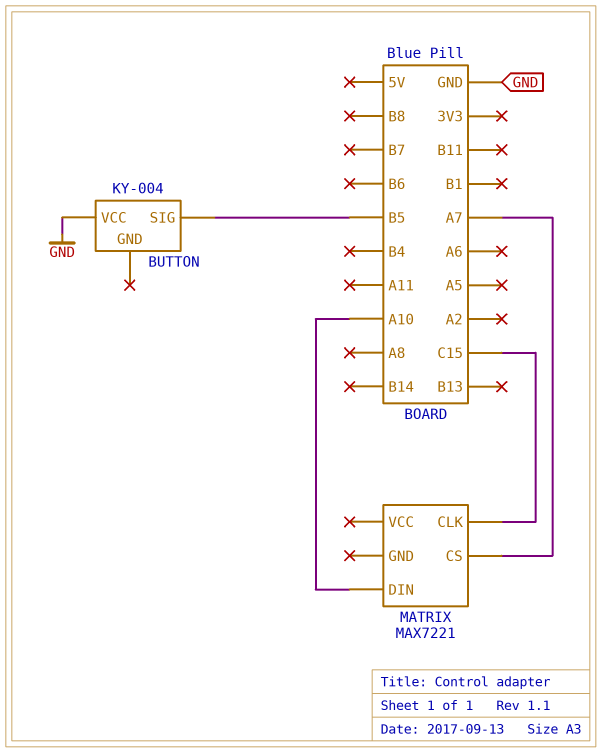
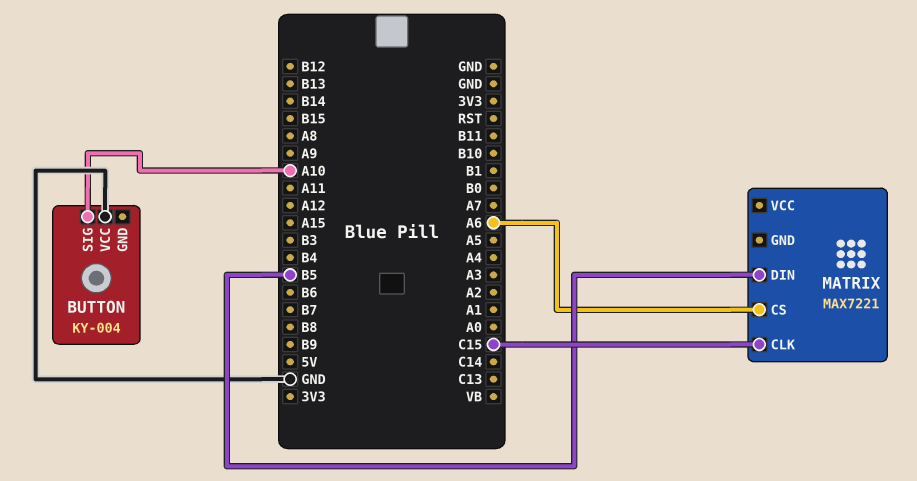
BUTTON pin SIG: B5 -> A10
MATRIX pin CS: A7 -> A6
MATRIX pin DIN: A10 -> B5

